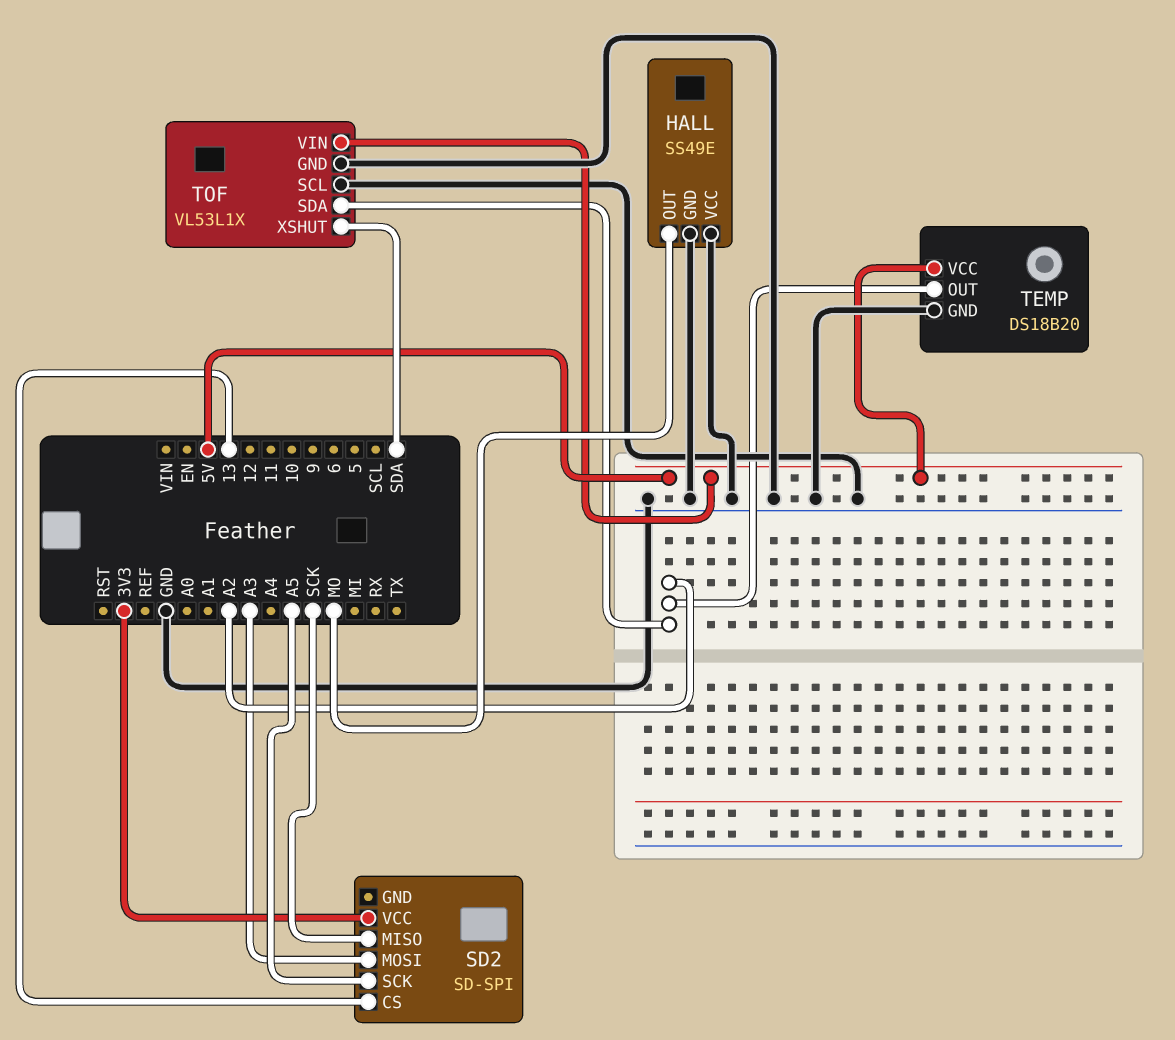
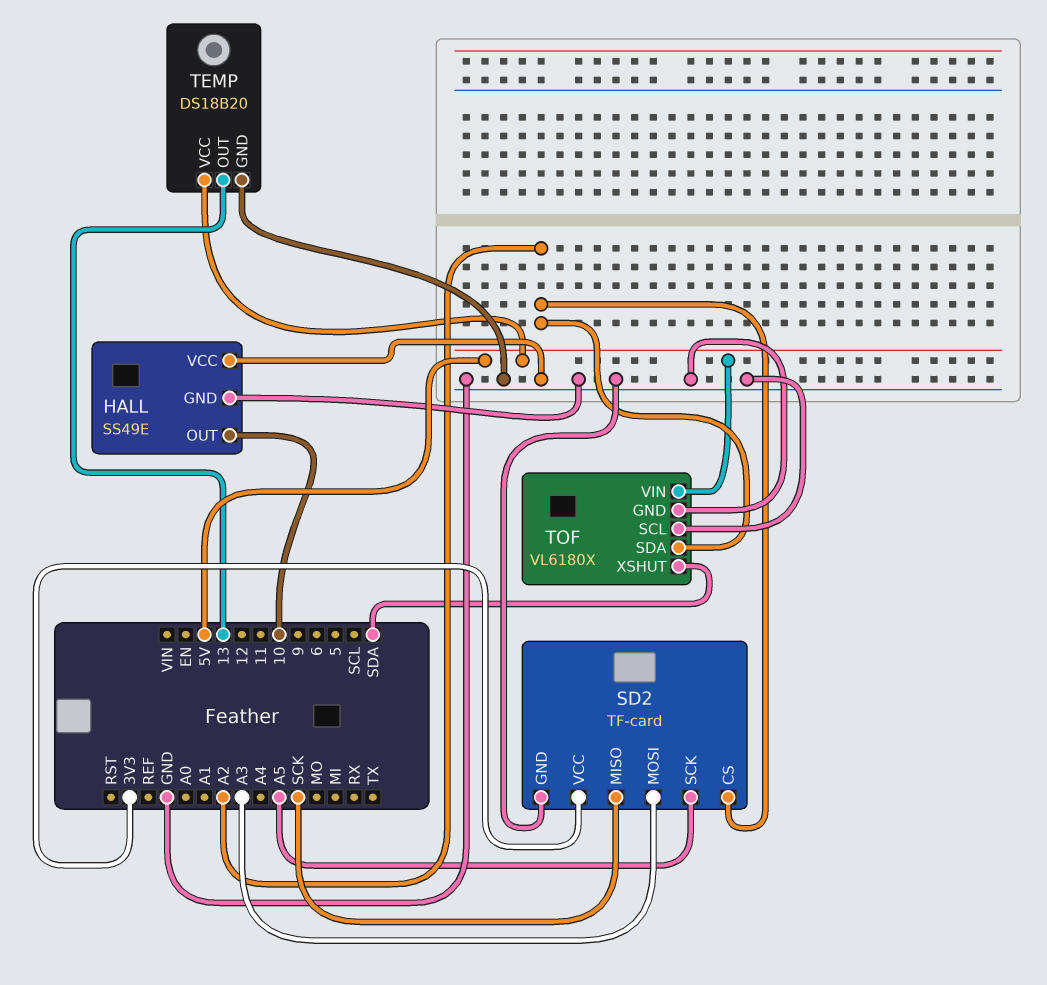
HALL pin OUT: MO -> 10
SD2: SD-SPI -> TF-card
SD2 pin CS: 13 -> A2
SD2 pin GND: none -> GND
TEMP pin OUT: A2 -> 13
TOF: VL53L1X -> VL6180X

